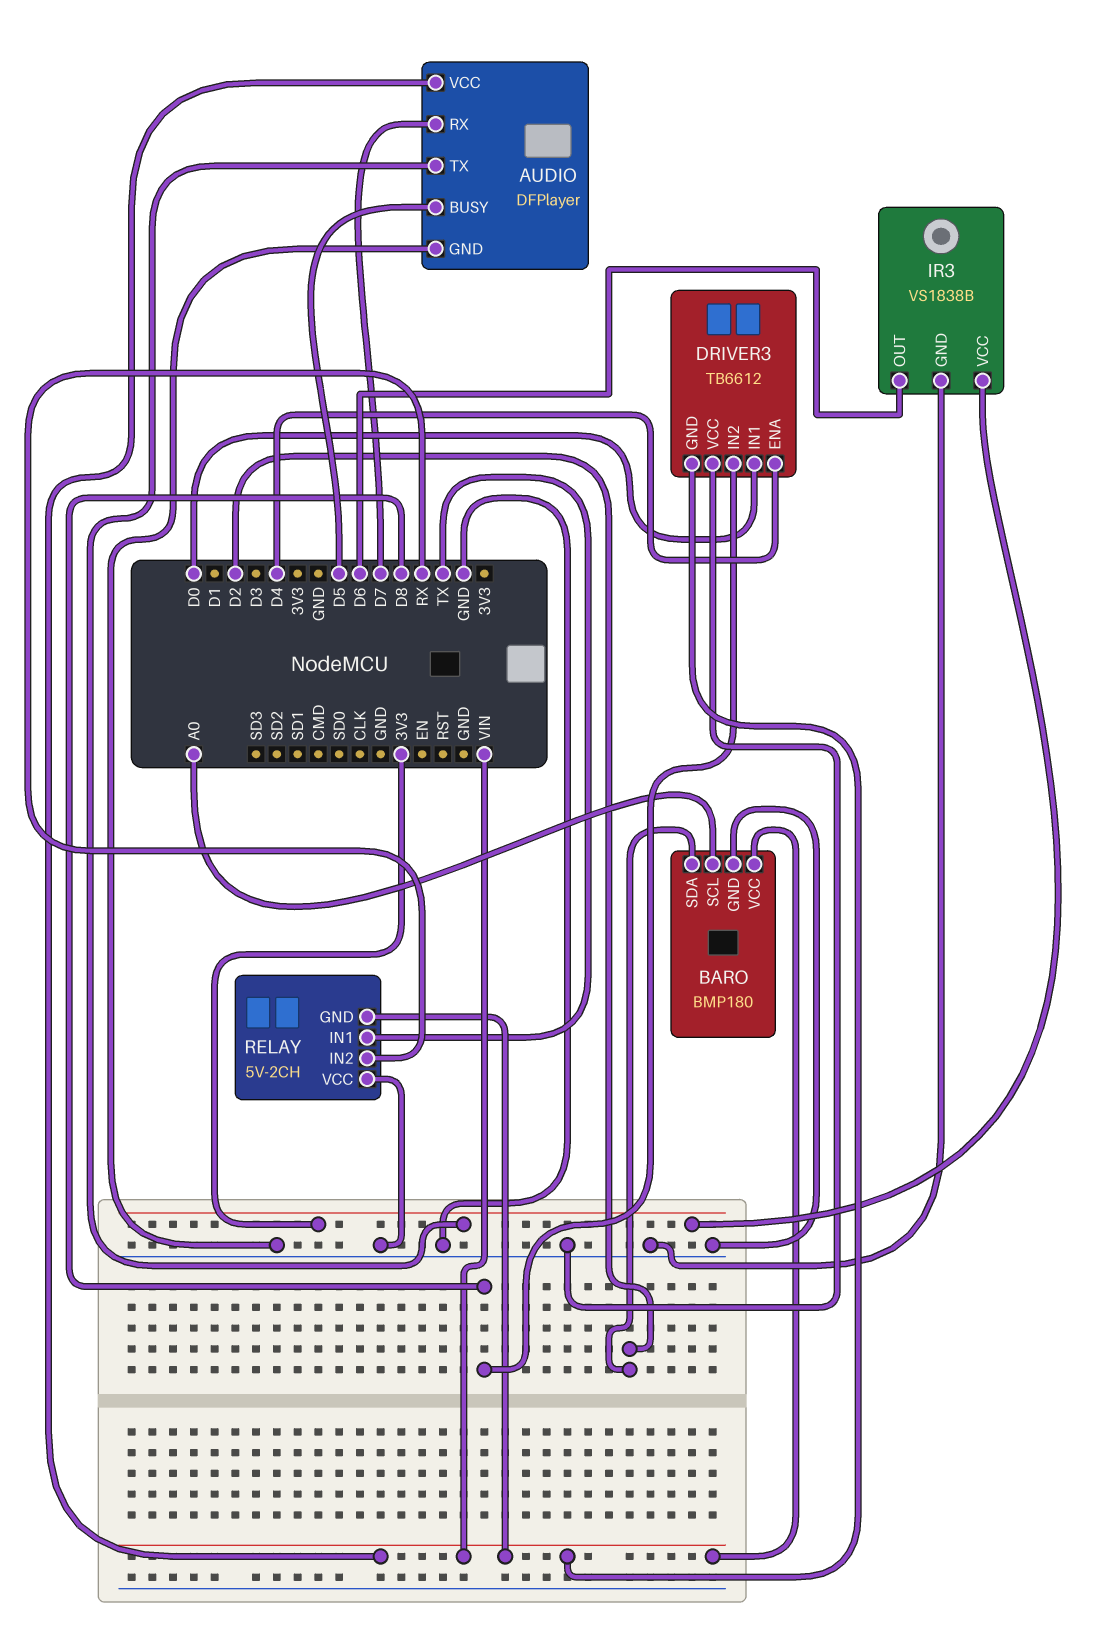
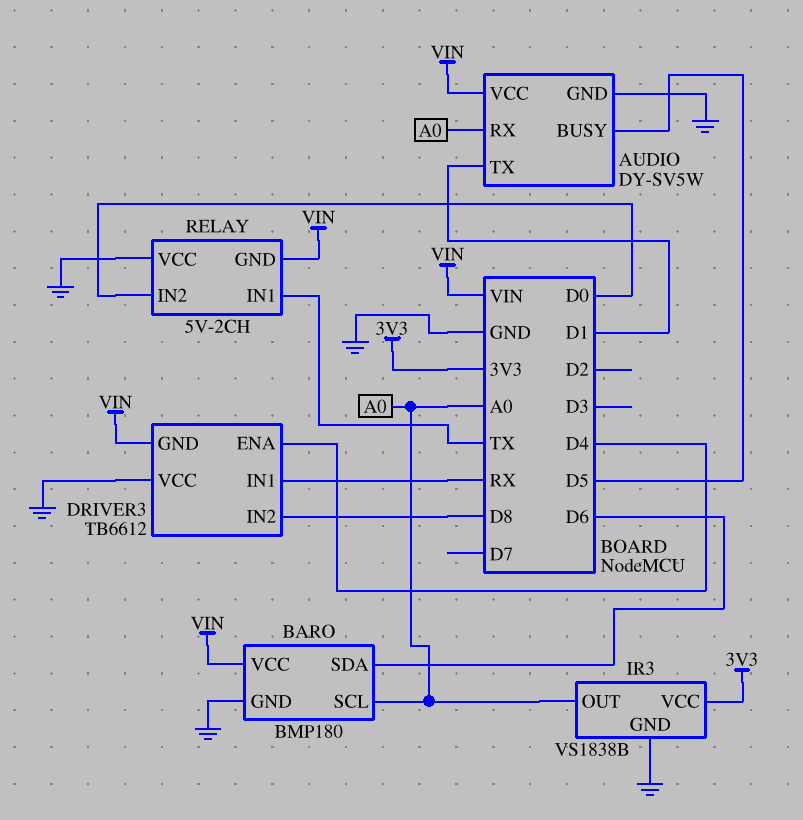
AUDIO: DFPlayer -> DY-SV5W
AUDIO pin RX: D7 -> A0
AUDIO pin TX: 3V3 -> D1
BARO pin SDA: D2 -> D6
DRIVER3 pin IN1: D0 -> RX
IR3 pin OUT: D6 -> A0
RELAY pin IN2: RX -> D0

